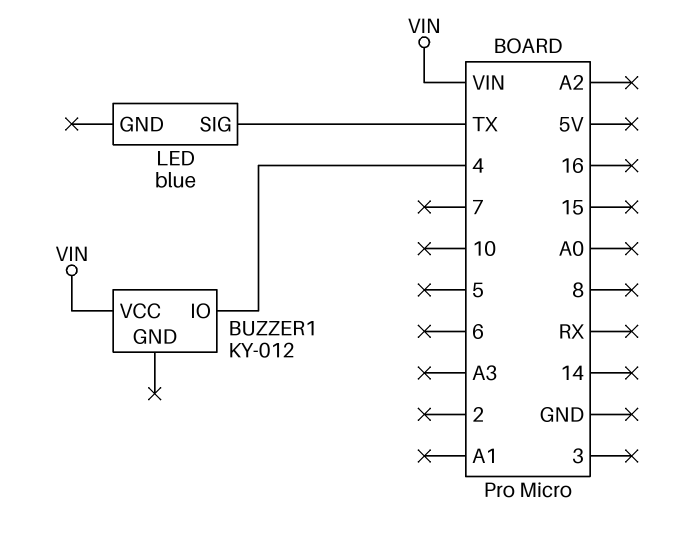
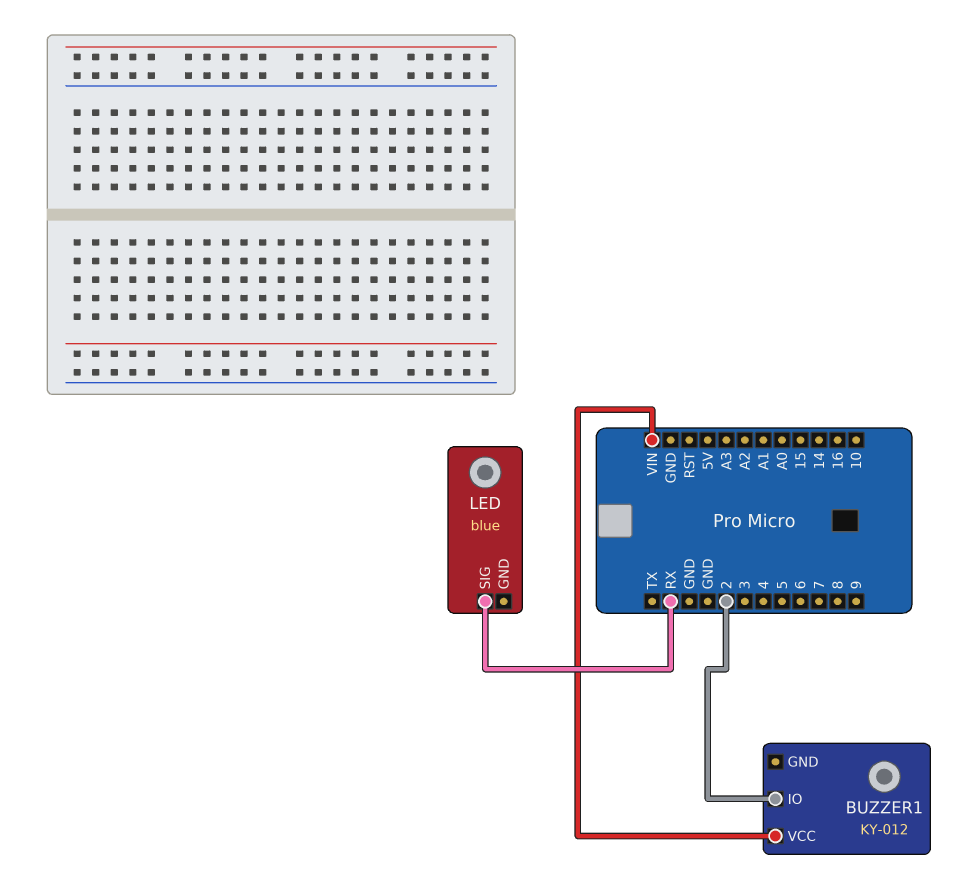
BUZZER1 pin IO: 4 -> 2
LED pin SIG: TX -> RX

